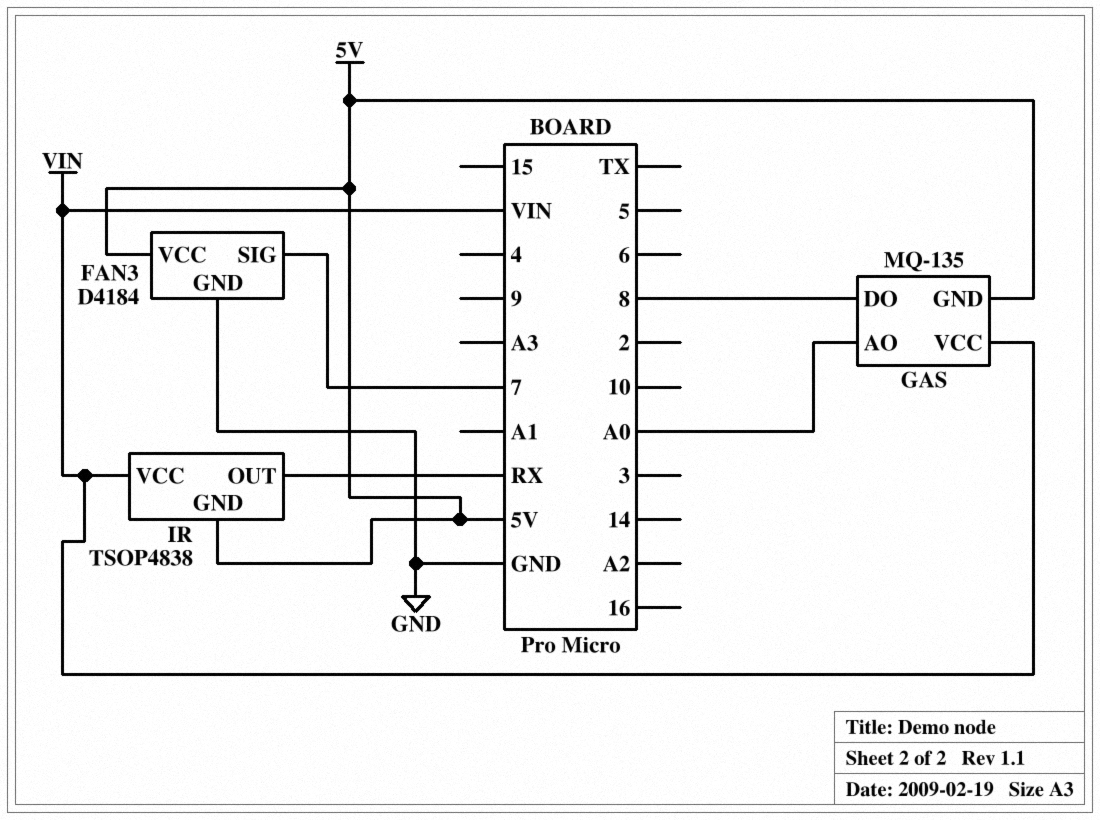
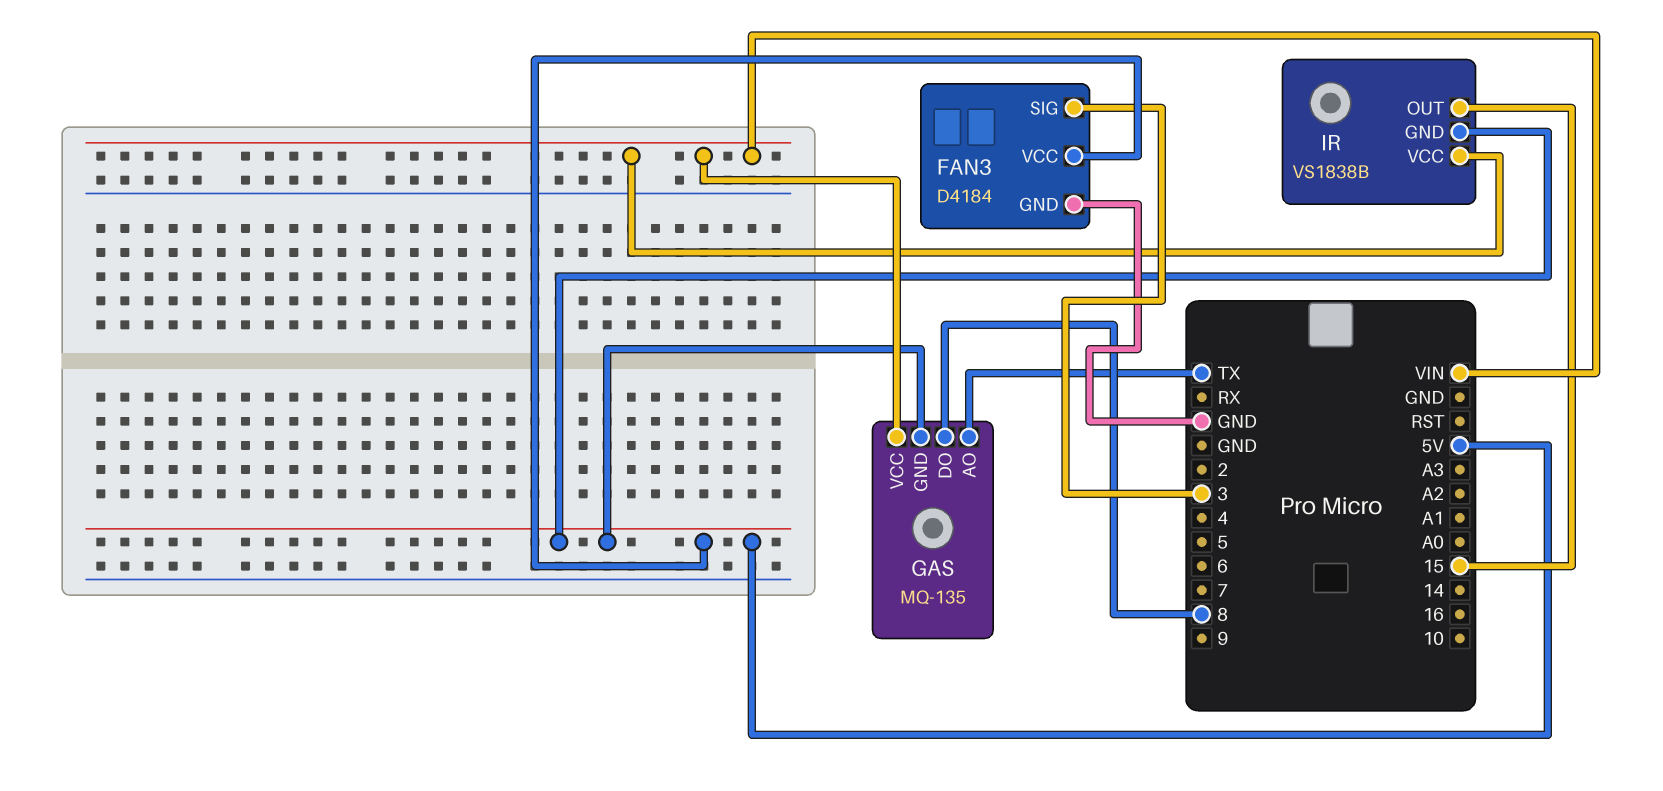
FAN3 pin SIG: 7 -> 3
GAS pin AO: A0 -> TX
IR: TSOP4838 -> VS1838B
IR pin OUT: RX -> 15

